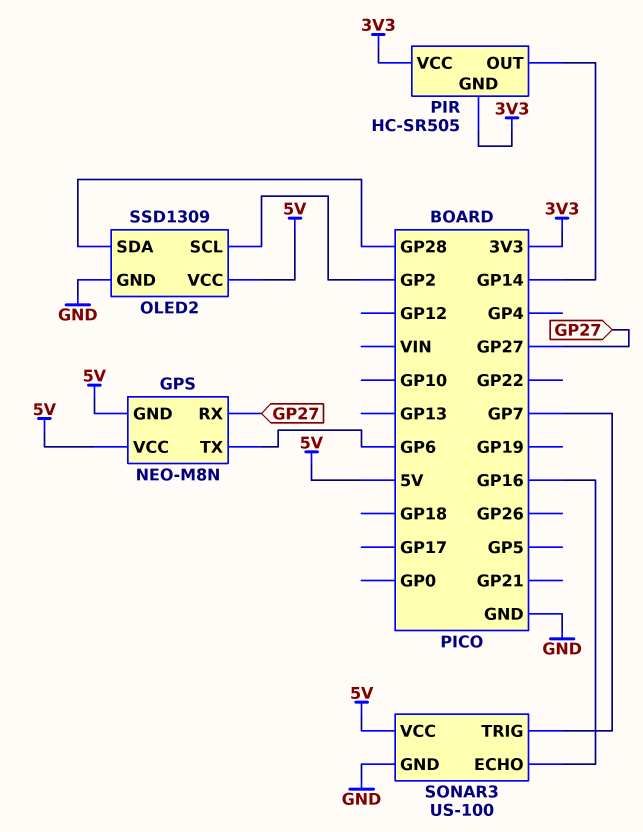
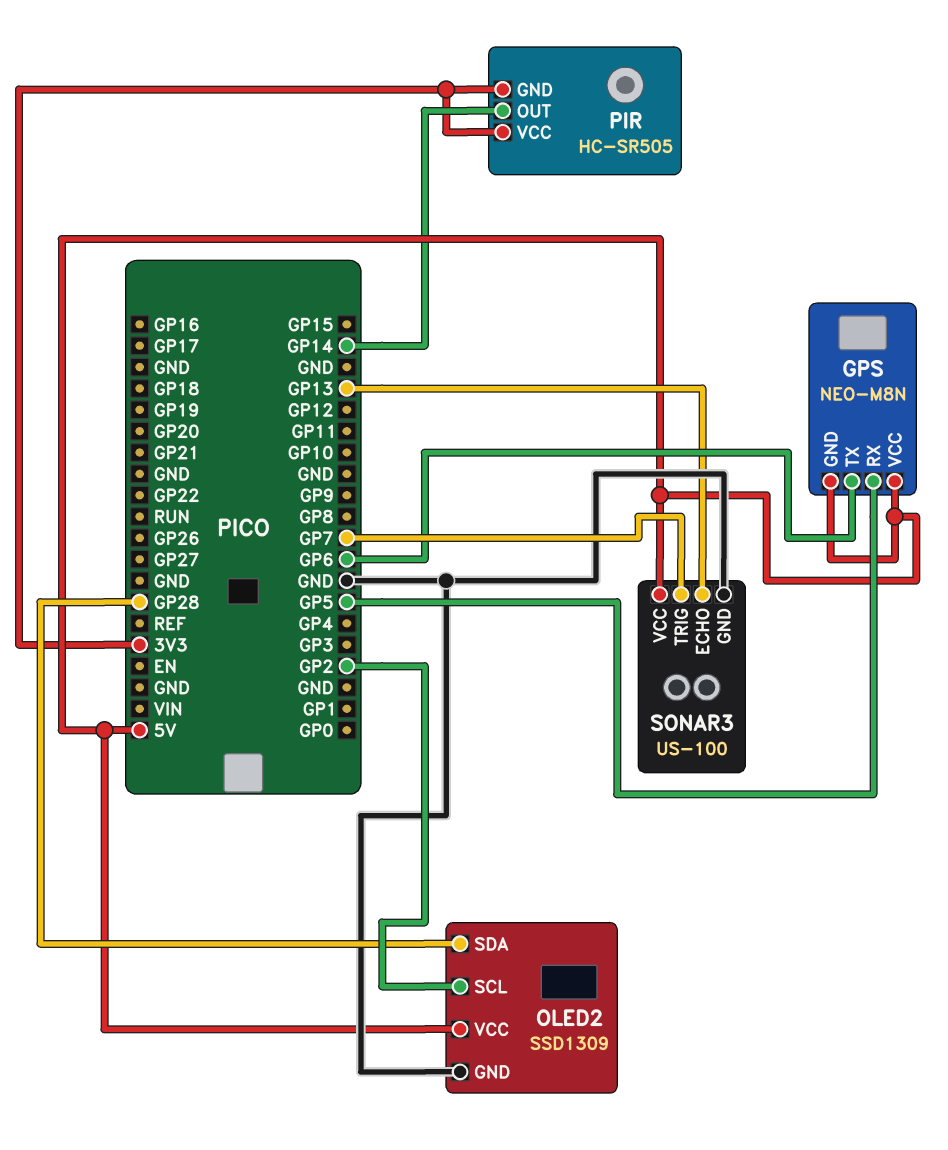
GPS pin RX: GP27 -> GP5
SONAR3 pin ECHO: GP16 -> GP13

